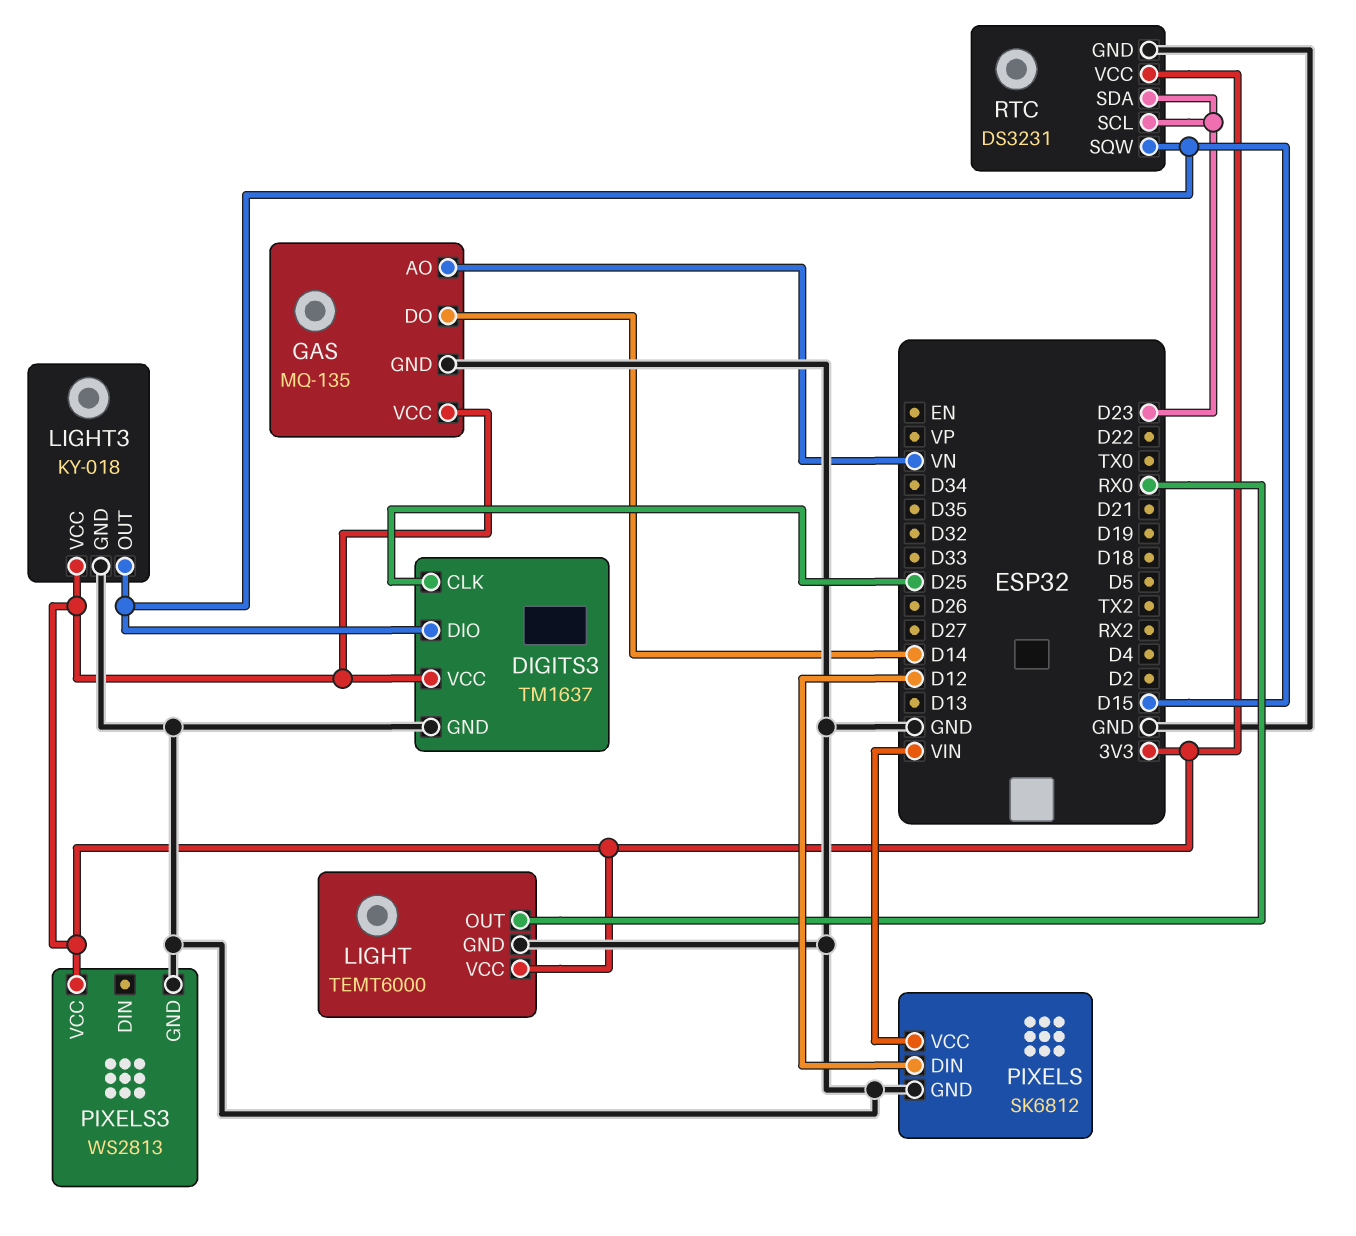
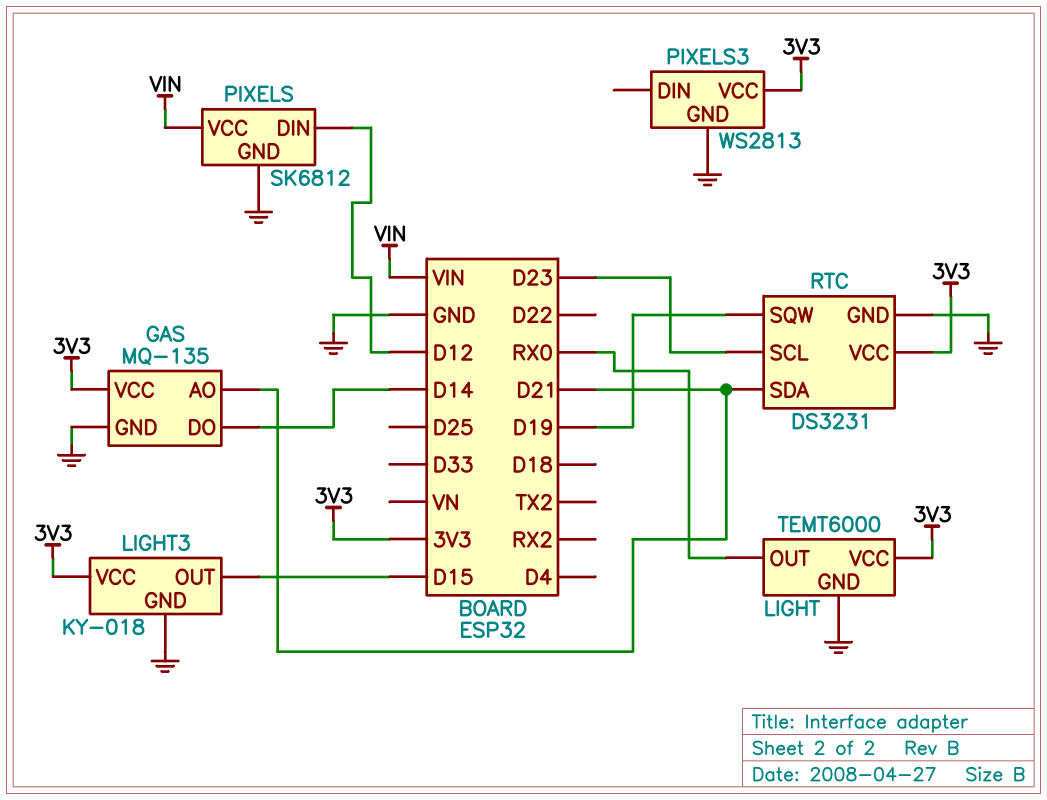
DIGITS3: TM1637 -> none
DIGITS3 pin CLK: D25 -> none
DIGITS3 pin DIO: D15 -> none
DIGITS3 pin GND: GND -> none
DIGITS3 pin VCC: 3V3 -> none
GAS pin AO: VN -> D21
RTC pin SDA: D23 -> D21
RTC pin SQW: D15 -> D19

